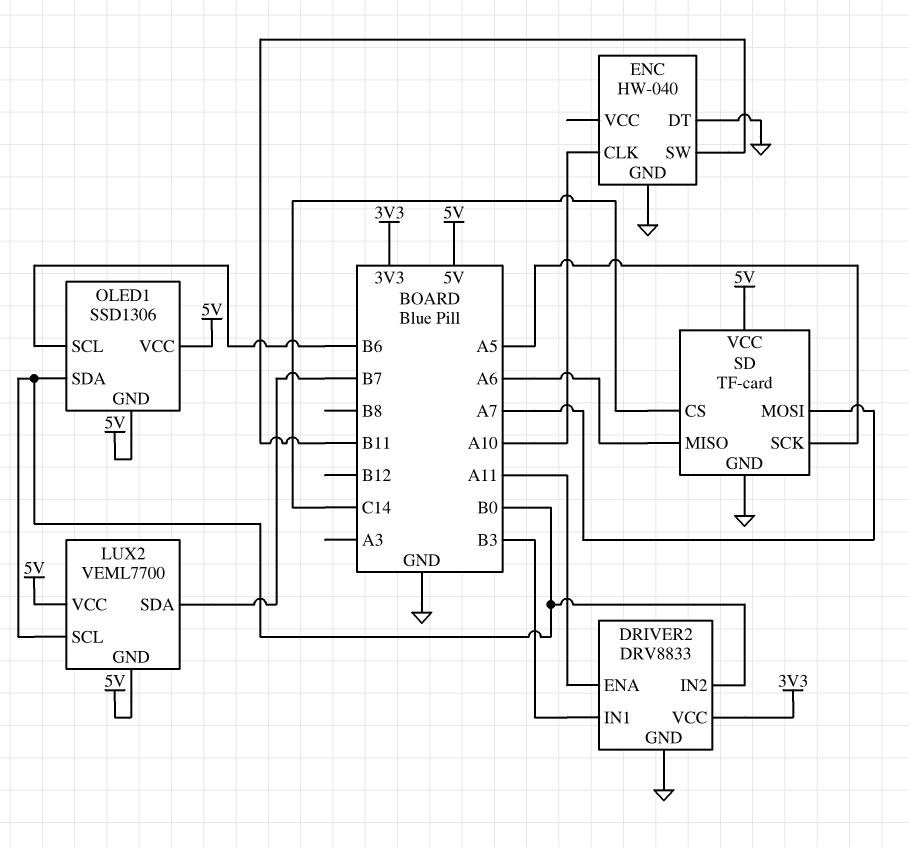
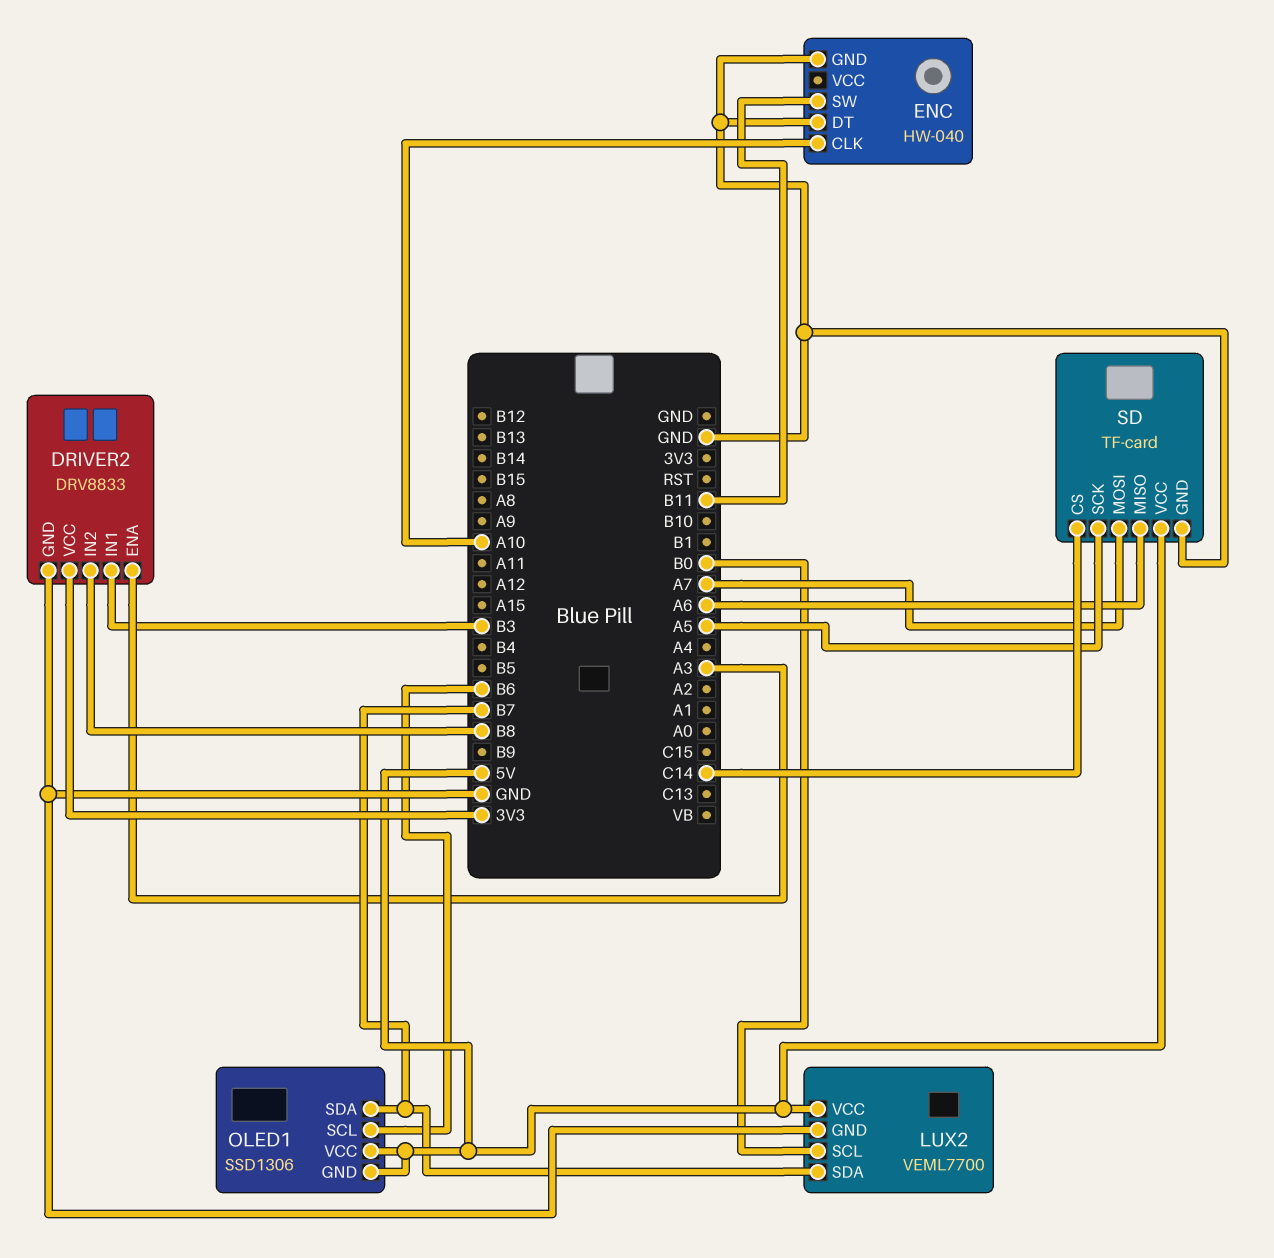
DRIVER2 pin ENA: A11 -> A3
DRIVER2 pin IN2: B0 -> B8
LUX2 pin GND: 5V -> GND
OLED1 pin SDA: B0 -> B7

